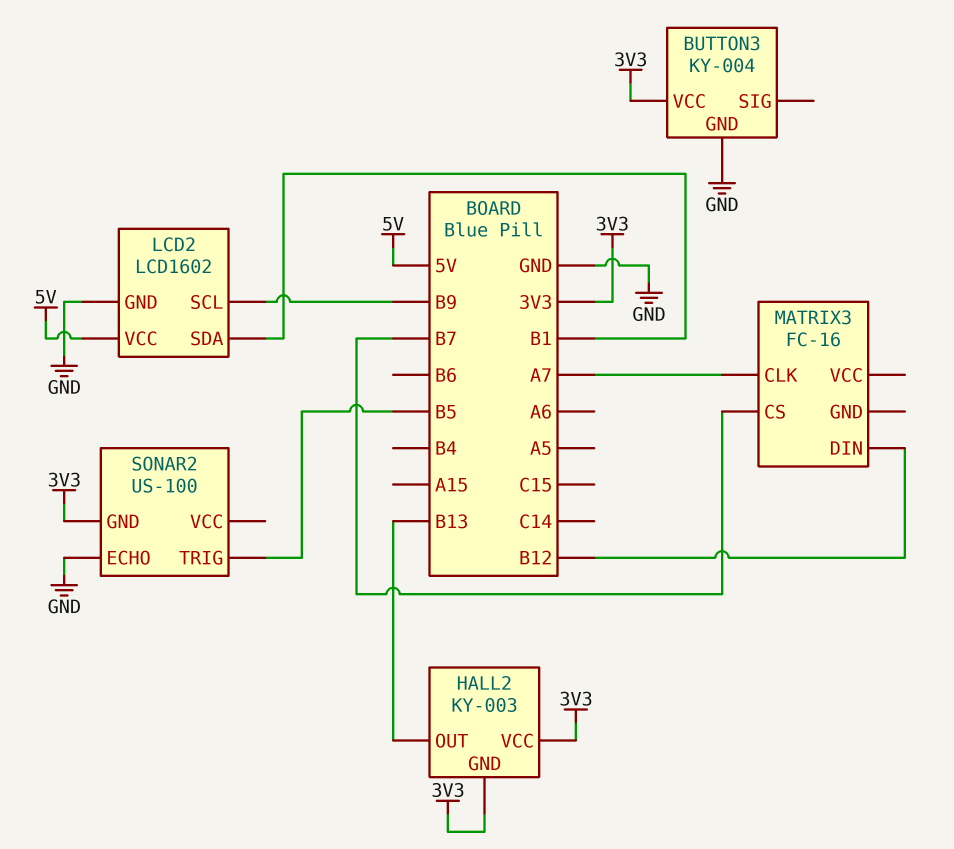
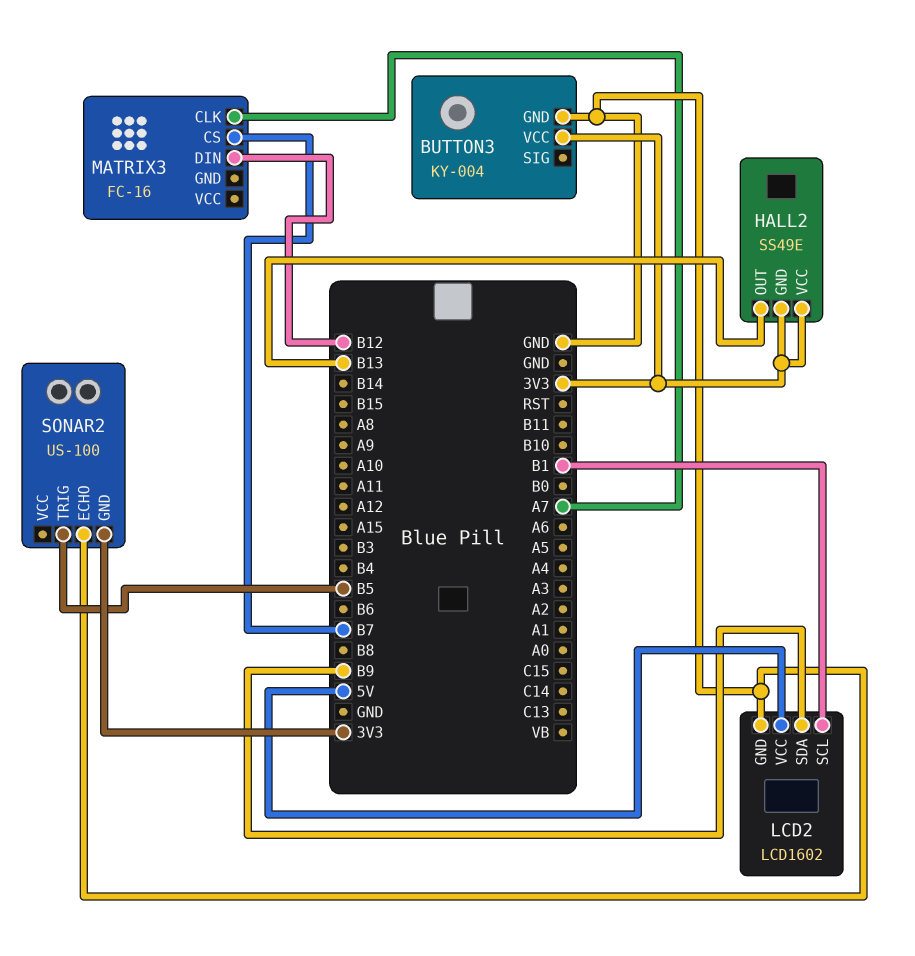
HALL2: KY-003 -> SS49E
LCD2 pin SCL: B9 -> B1
LCD2 pin SDA: B1 -> B9

